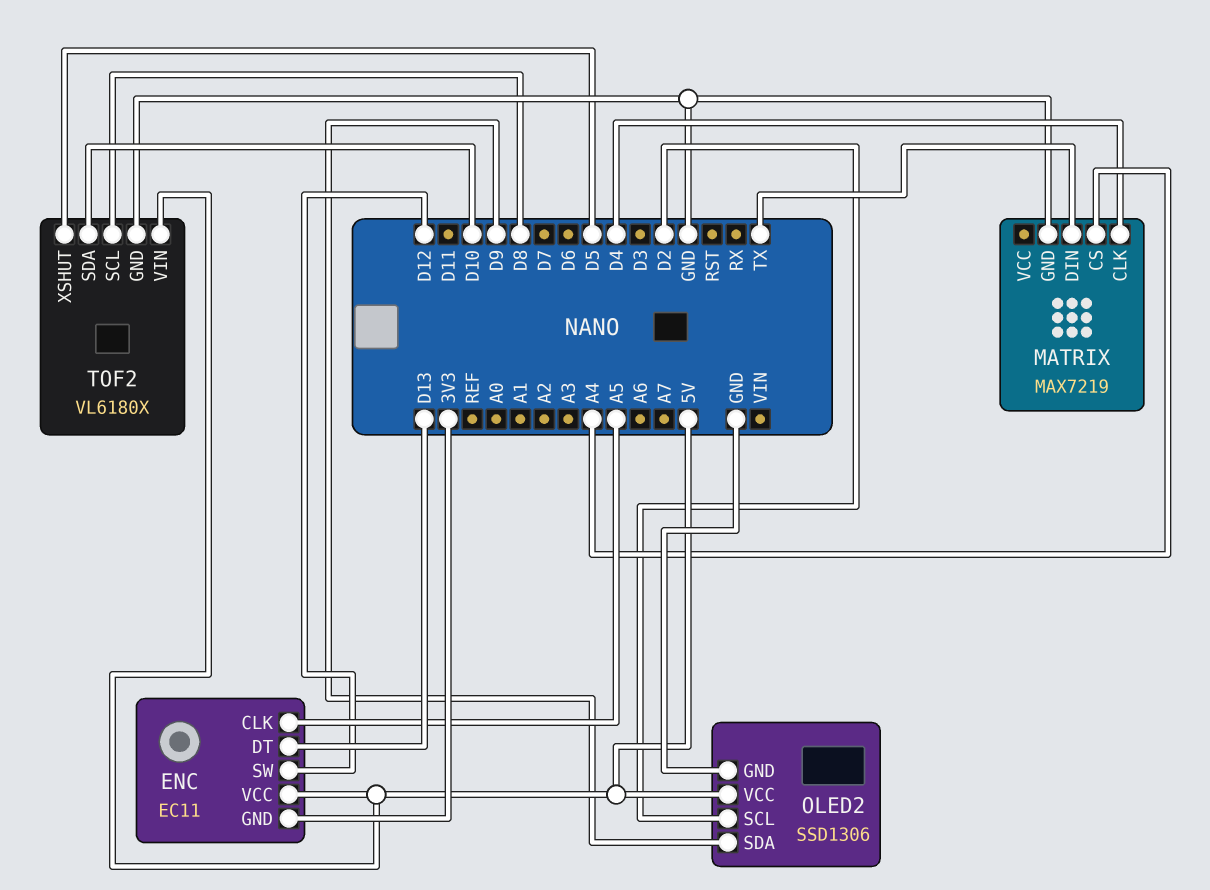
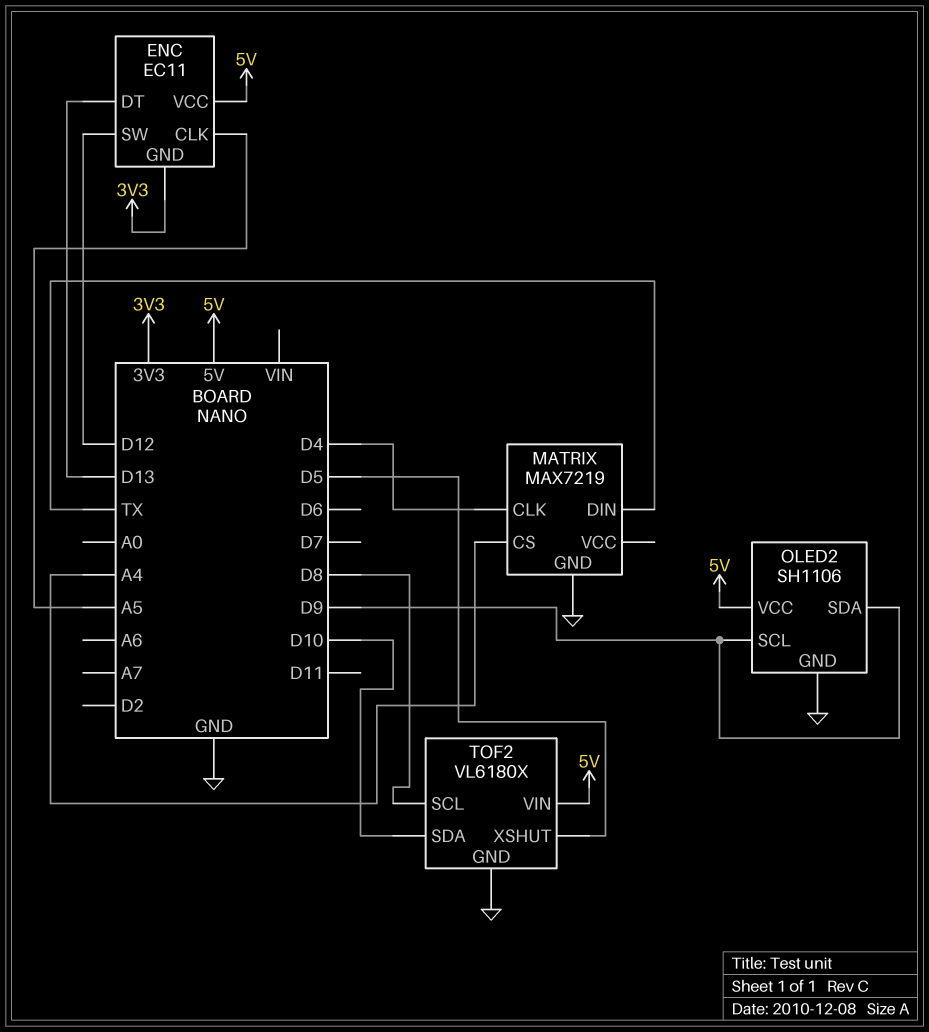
OLED2: SSD1306 -> SH1106
OLED2 pin SCL: D2 -> D9

